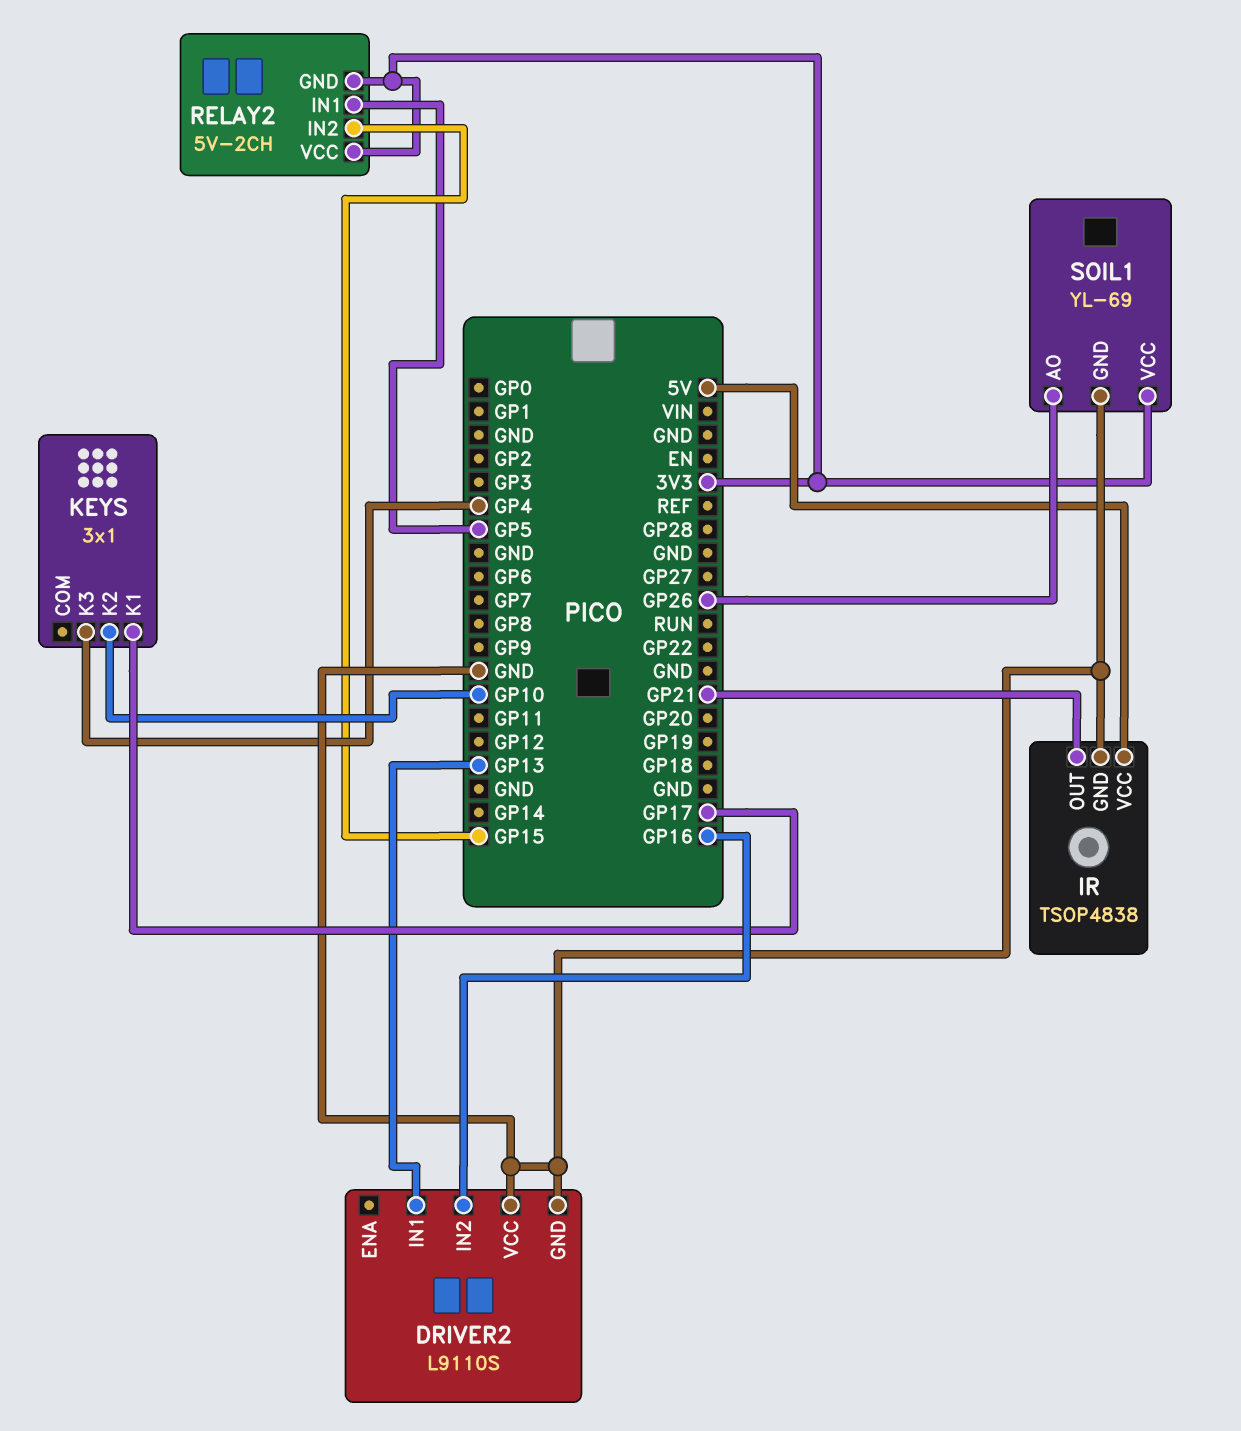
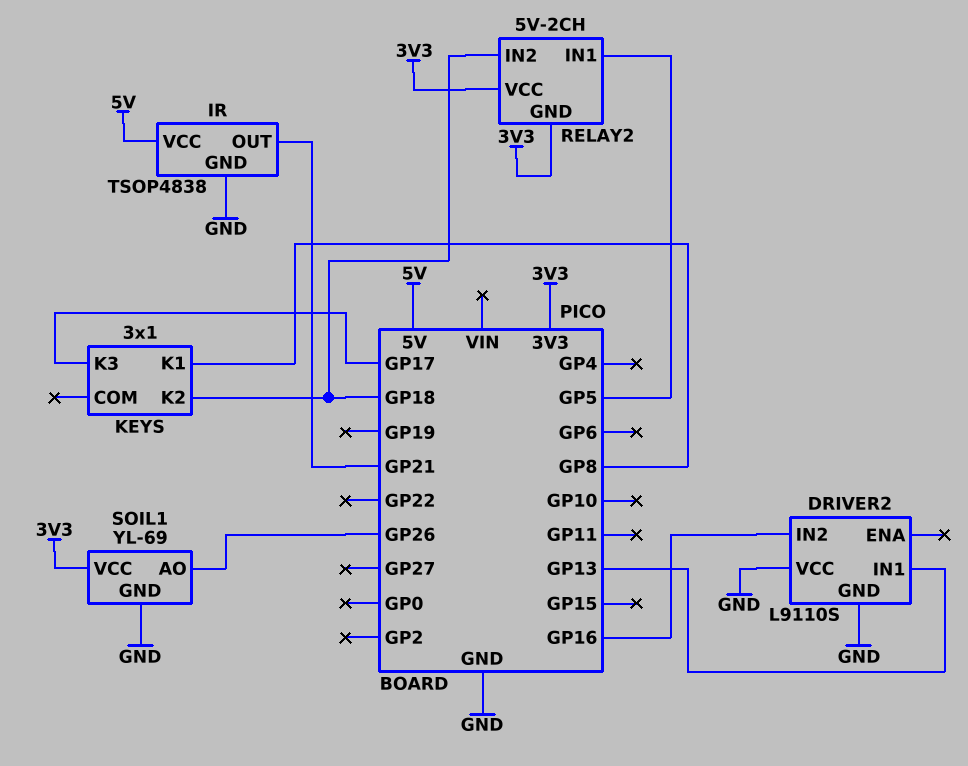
KEYS pin K1: GP17 -> GP8
KEYS pin K2: GP10 -> GP18
KEYS pin K3: GP4 -> GP17
RELAY2 pin IN2: GP15 -> GP18

